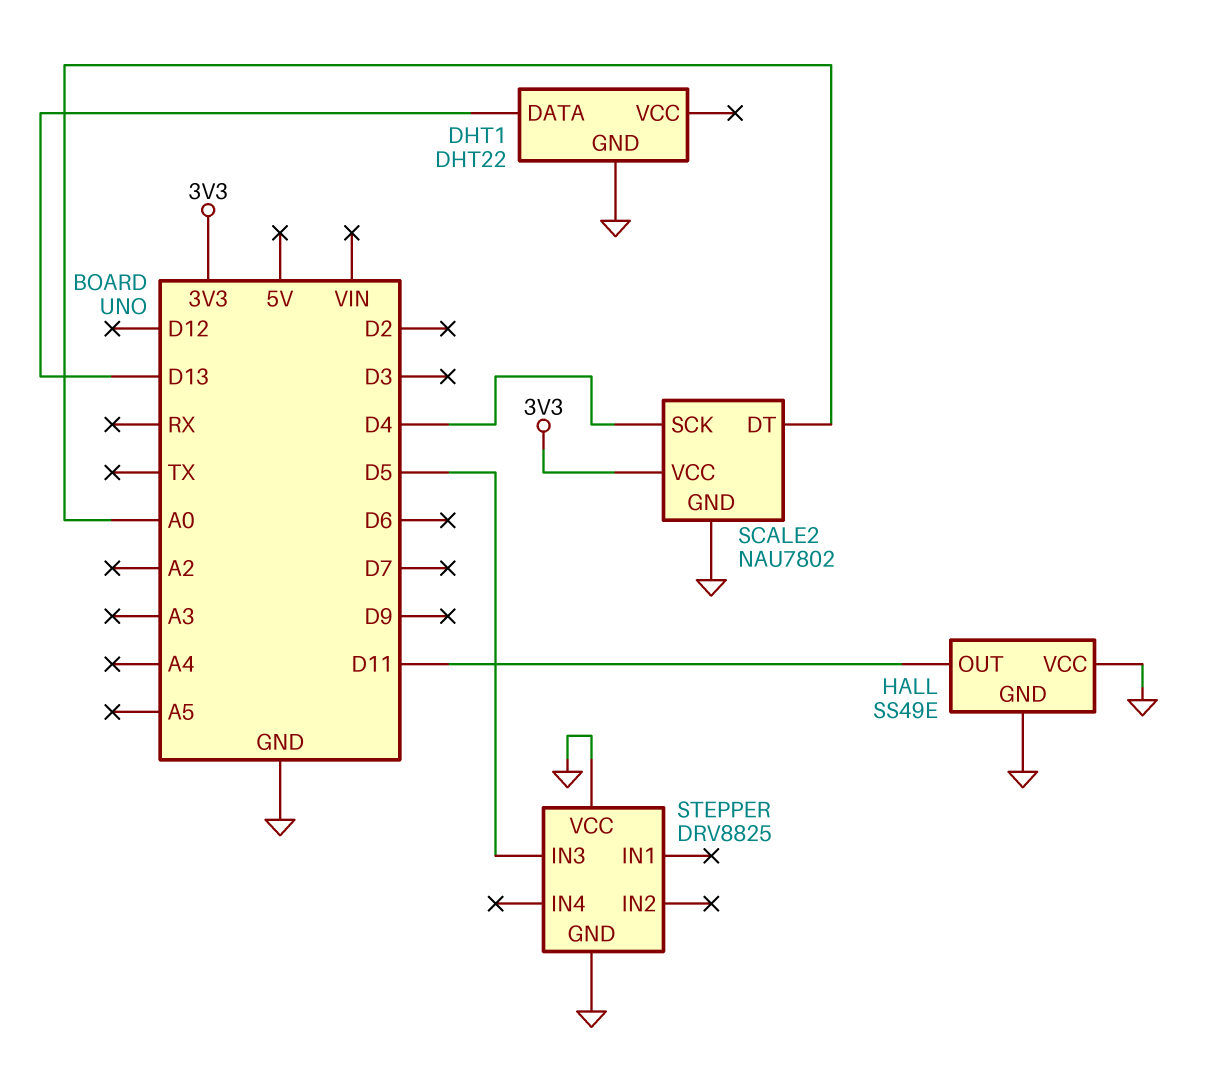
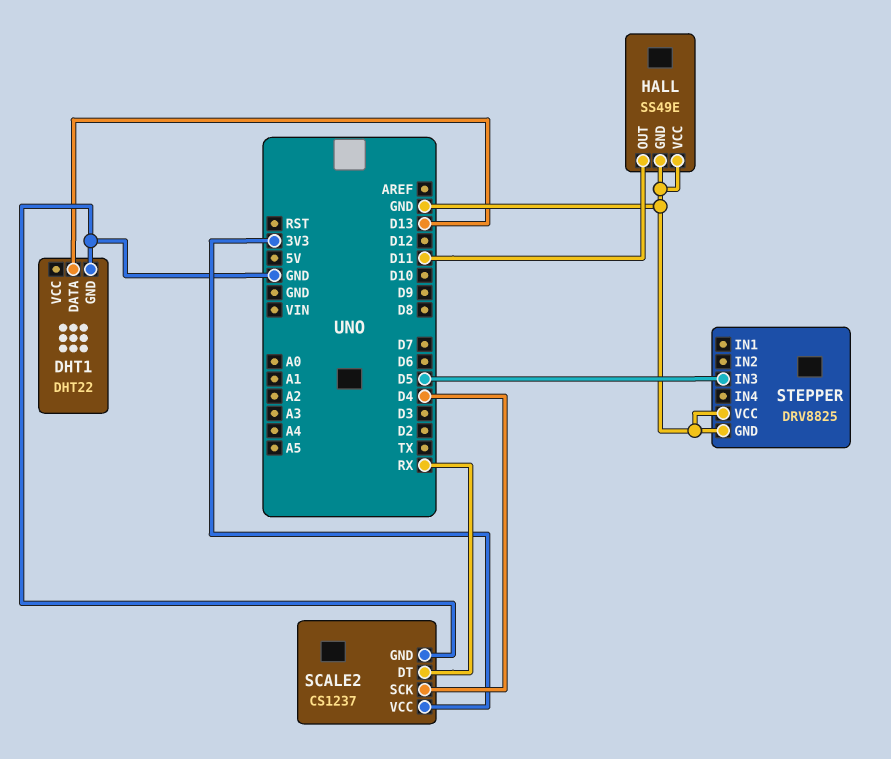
SCALE2: NAU7802 -> CS1237
SCALE2 pin DT: A0 -> RX

